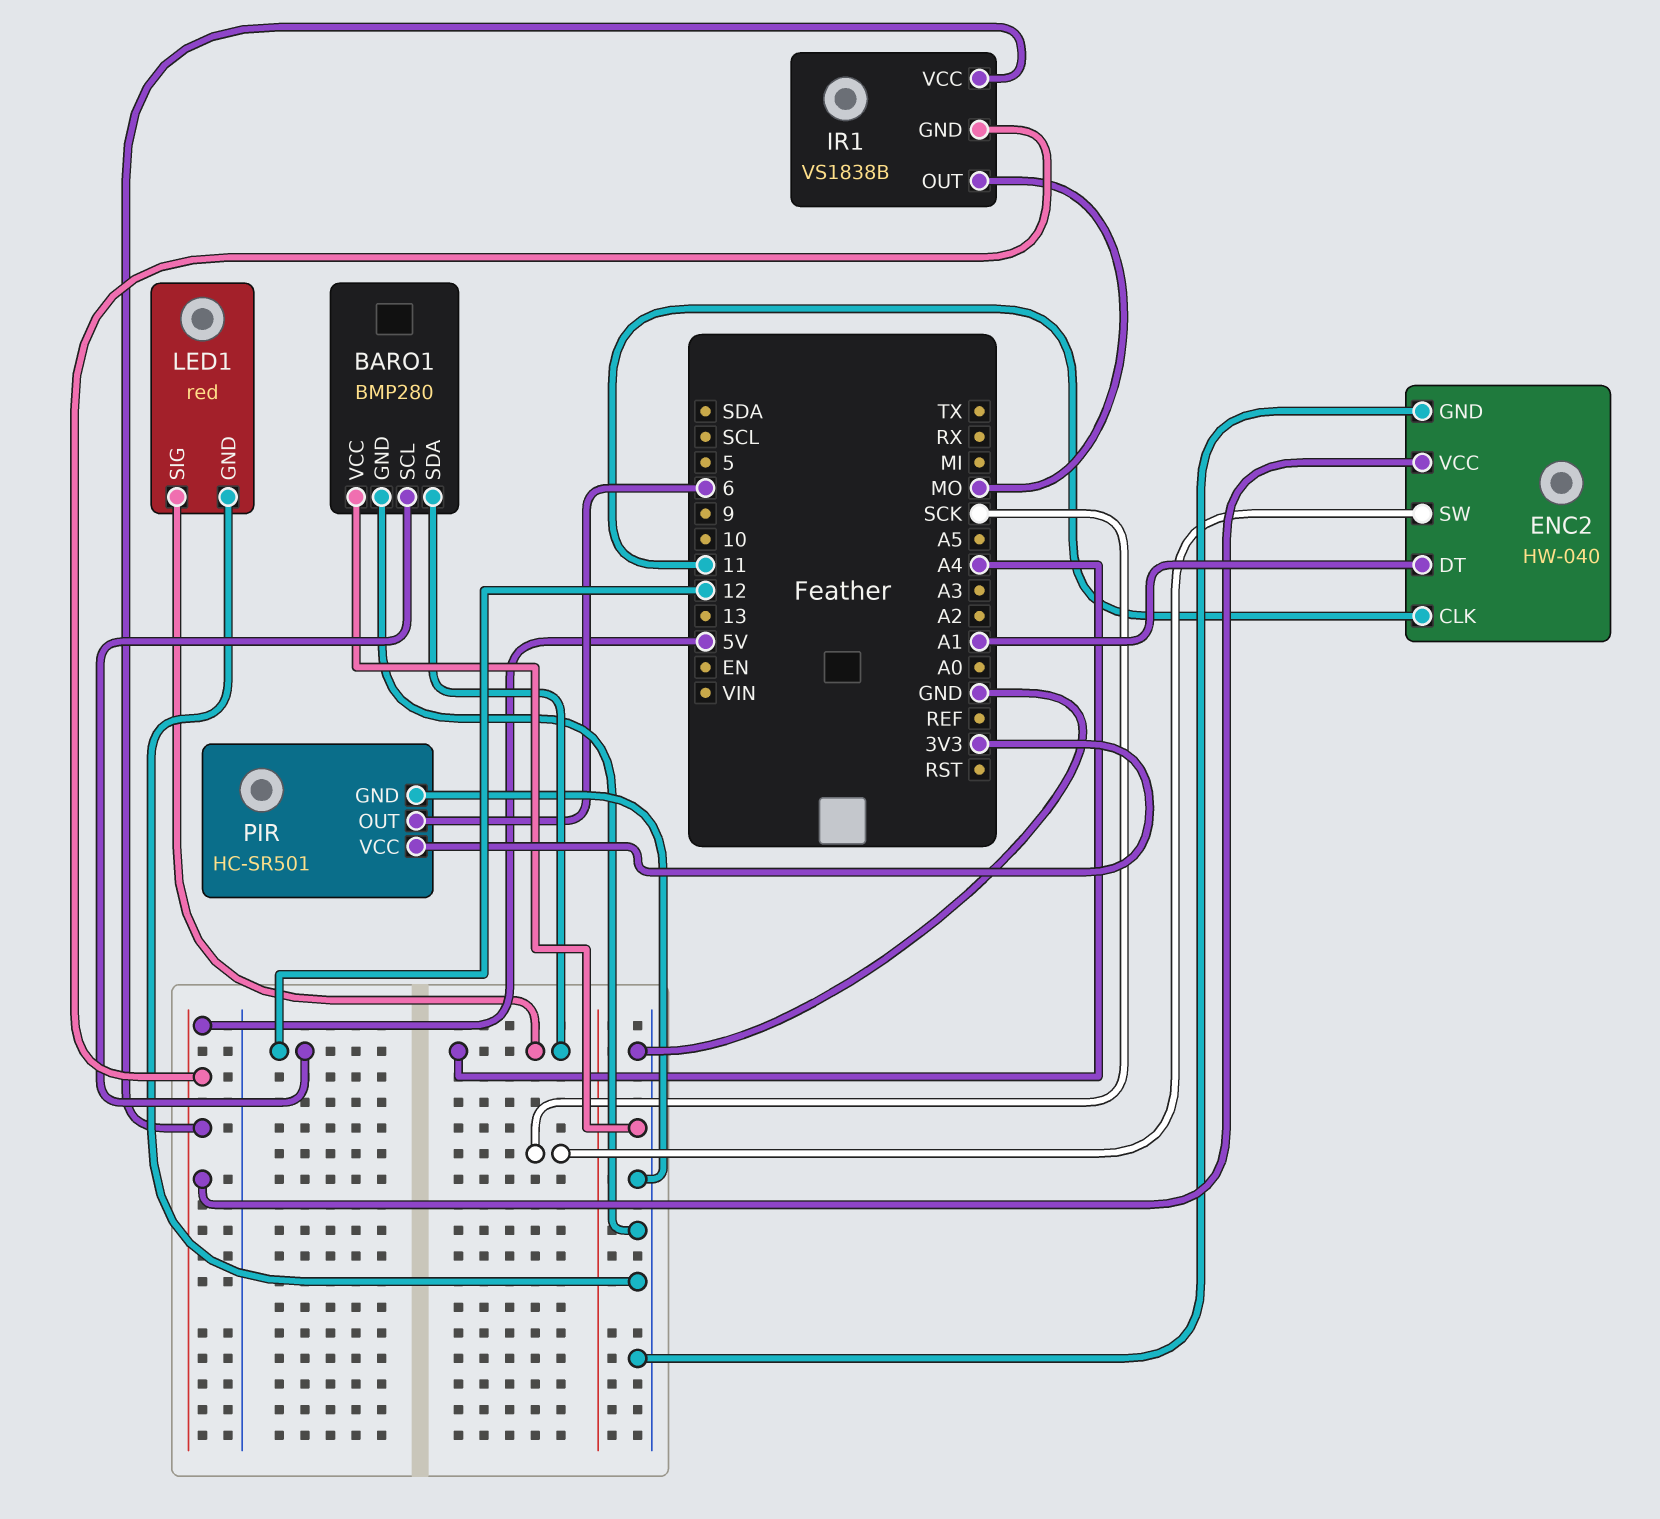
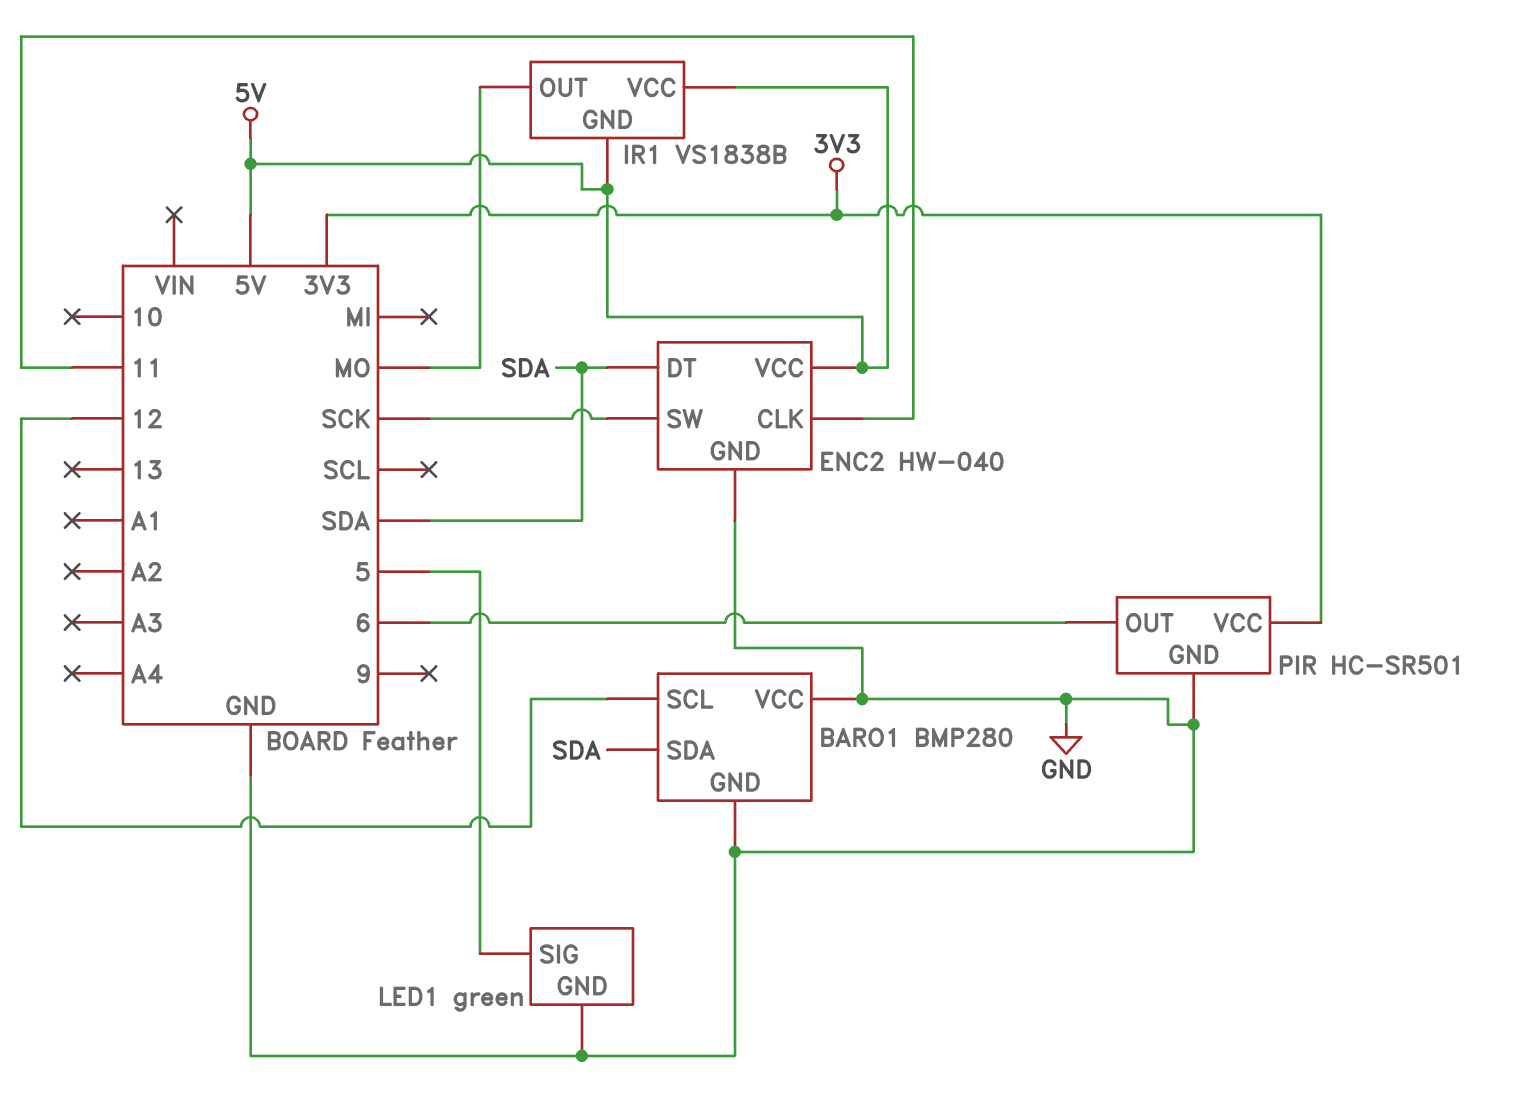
BARO1 pin SDA: A4 -> SDA
ENC2 pin DT: A1 -> SDA
LED1: red -> green
LED1 pin SIG: A4 -> 5

